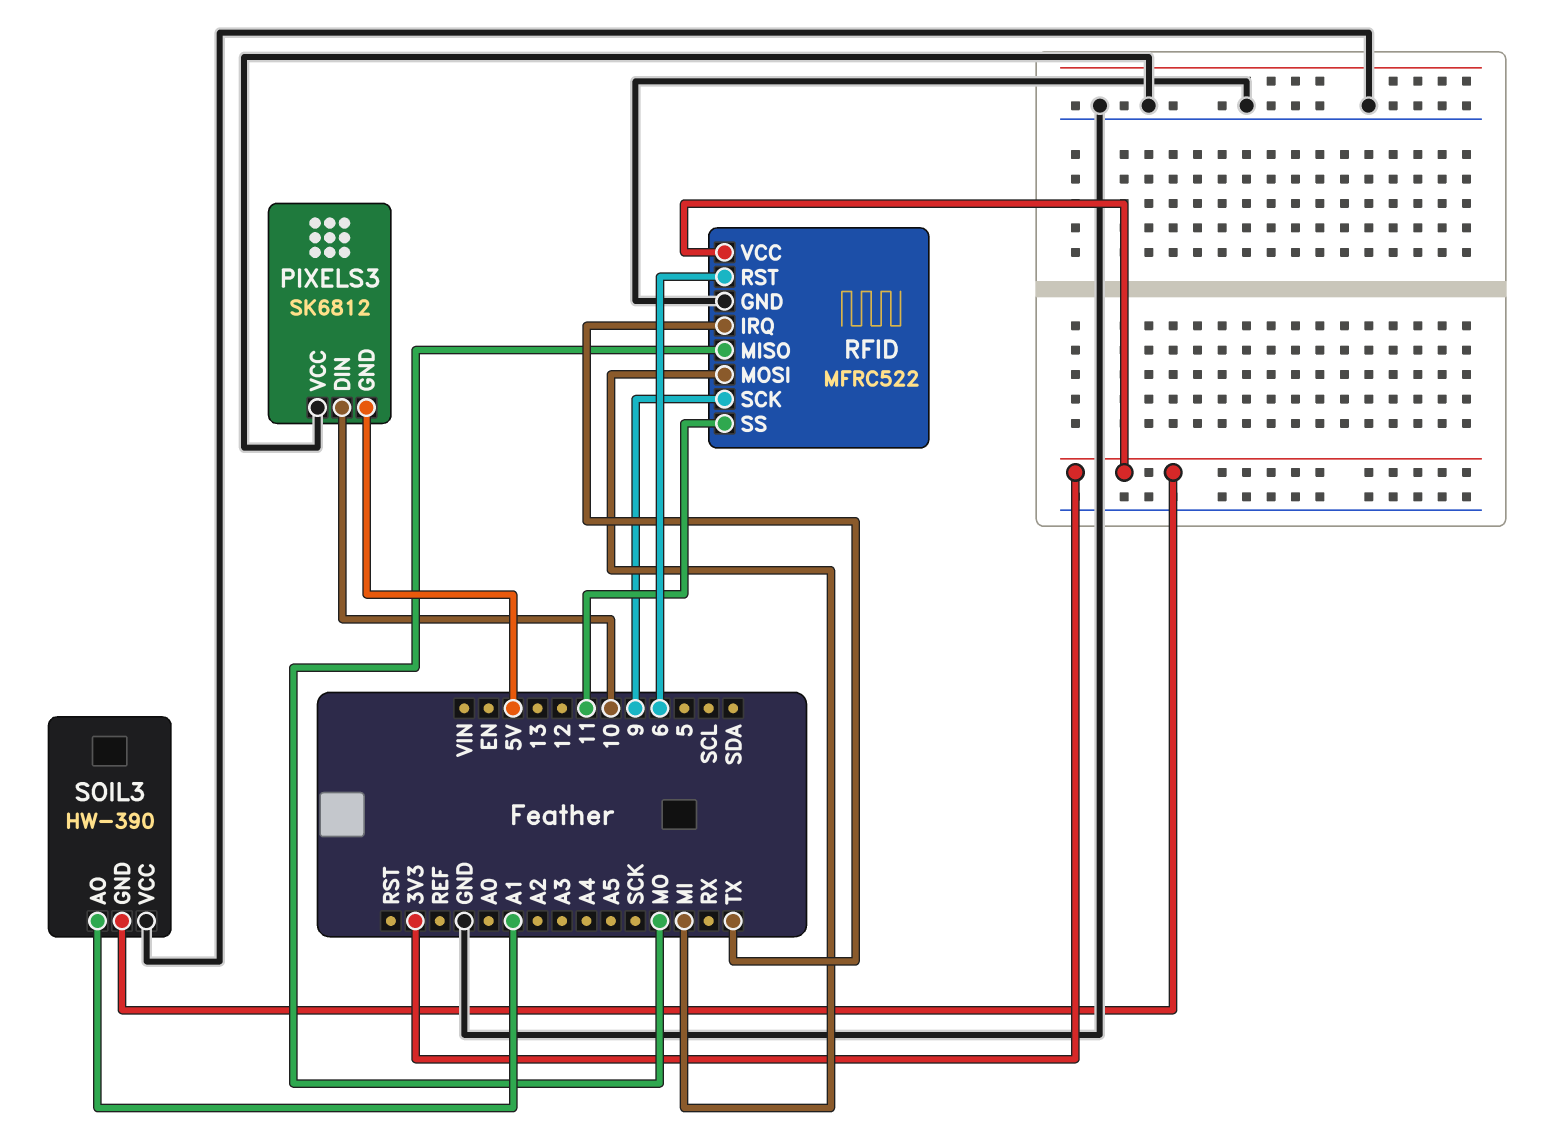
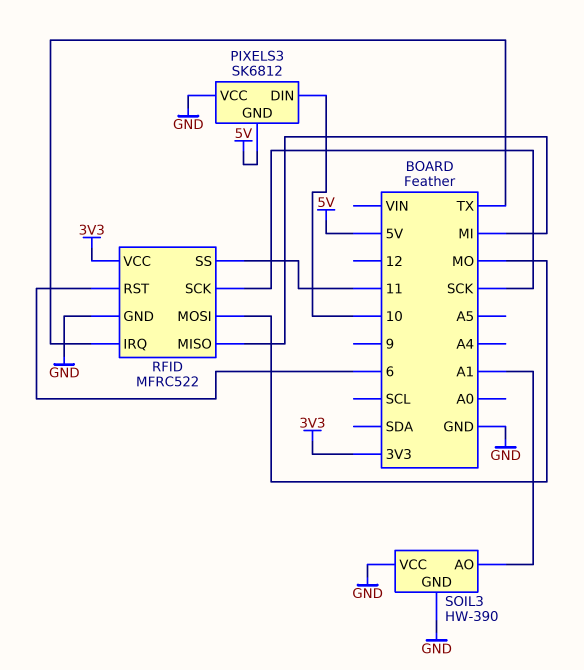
RFID pin MISO: MO -> MI
RFID pin MOSI: MI -> MO
RFID pin SCK: 9 -> SCK
SOIL3 pin GND: 3V3 -> GND

